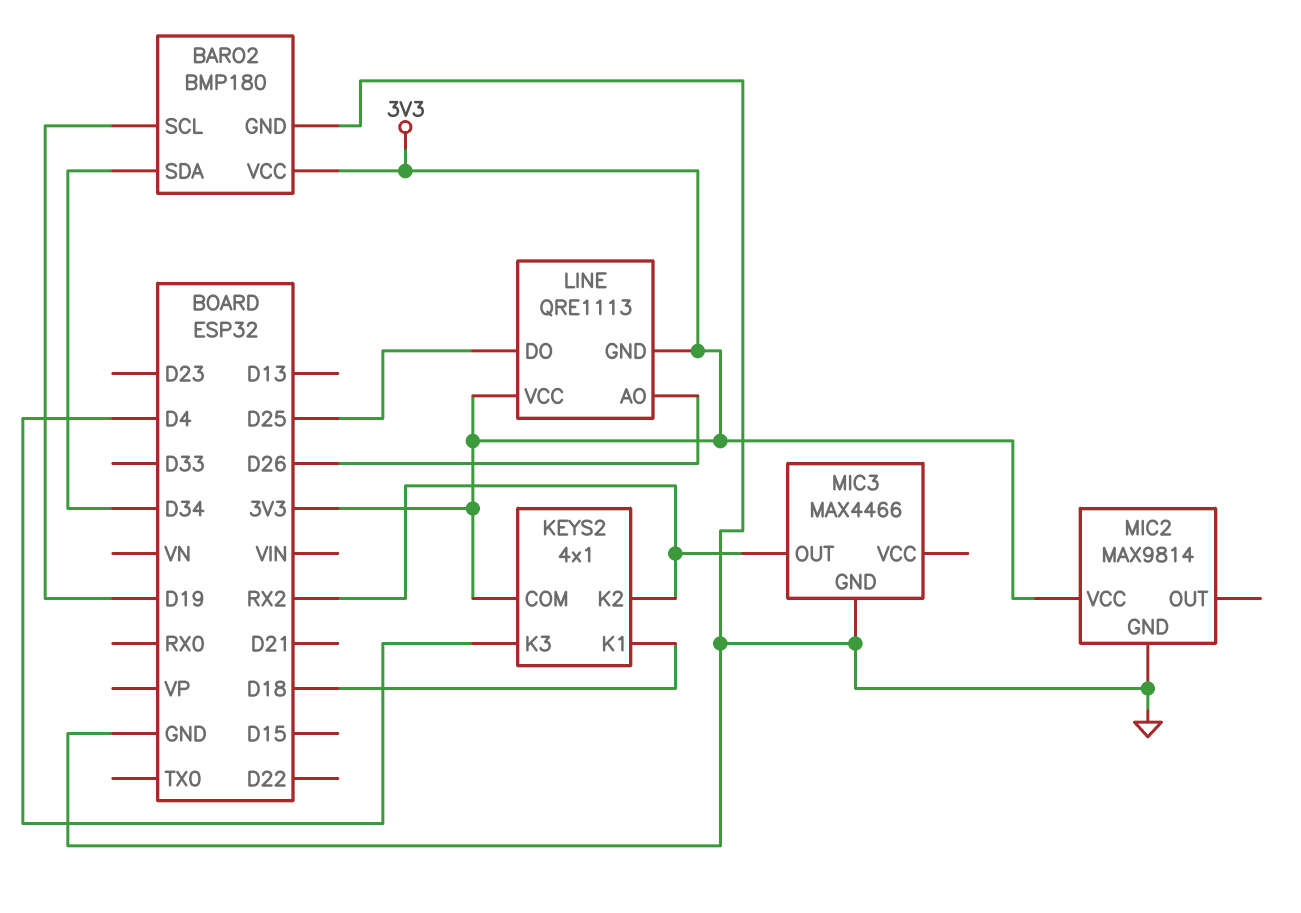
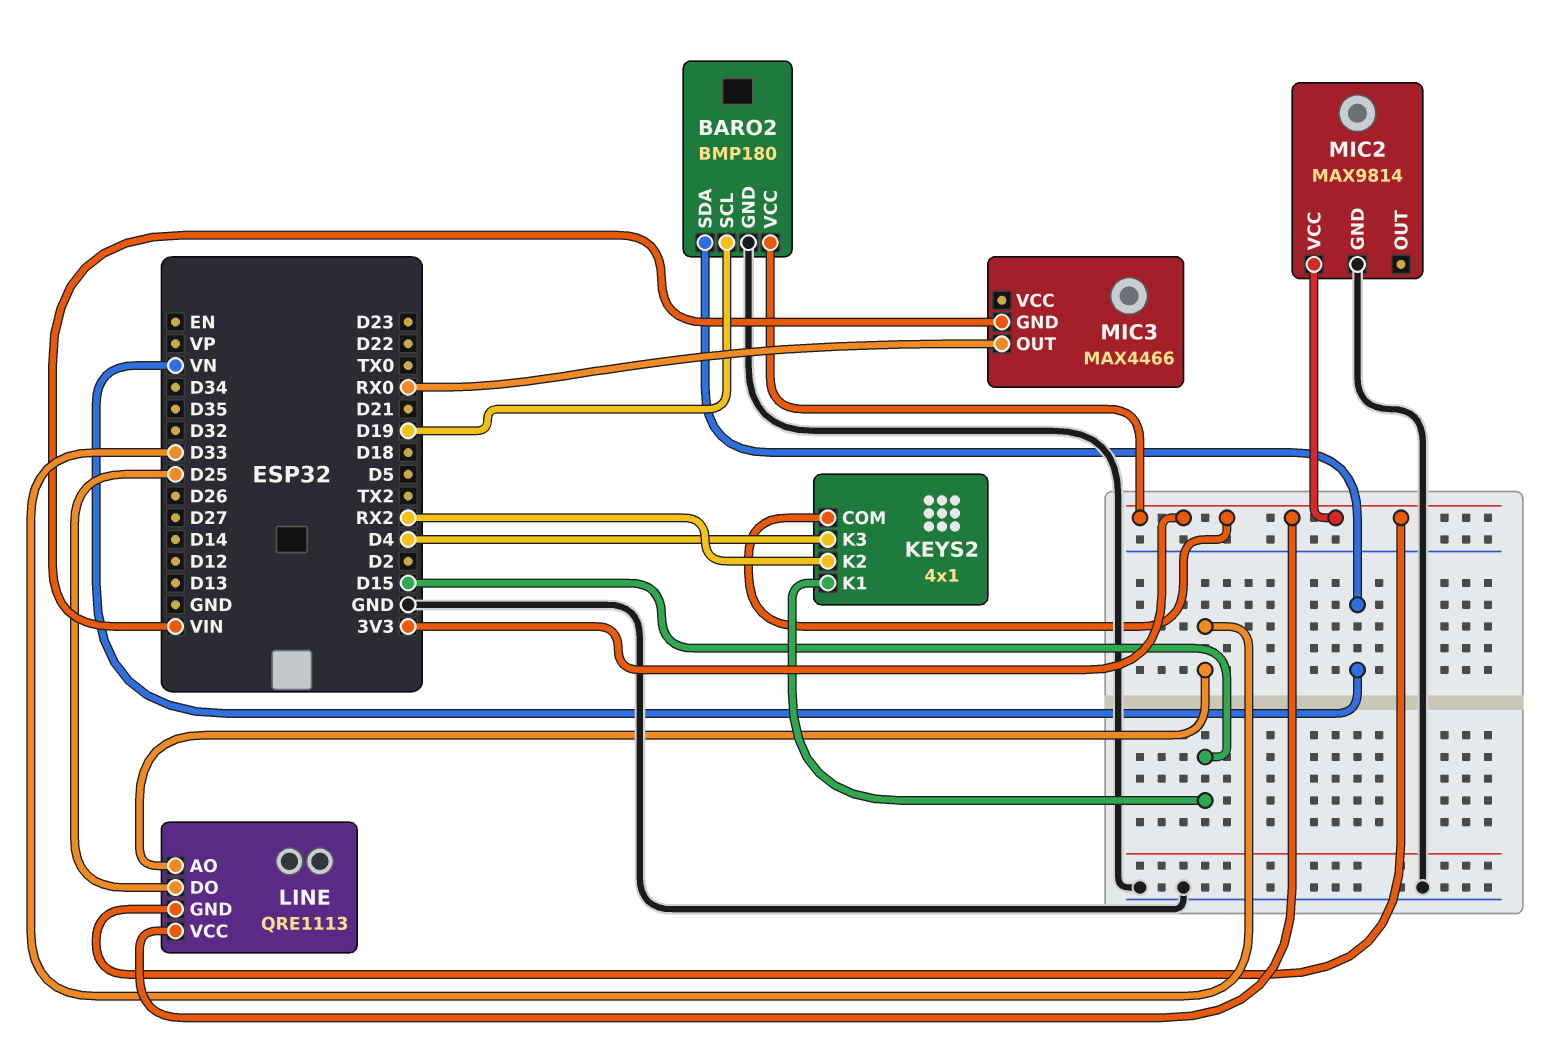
BARO2 pin SDA: D34 -> VN
KEYS2 pin K1: D18 -> D15
LINE pin AO: D26 -> D33
MIC3 pin GND: GND -> VIN
MIC3 pin OUT: RX2 -> RX0

